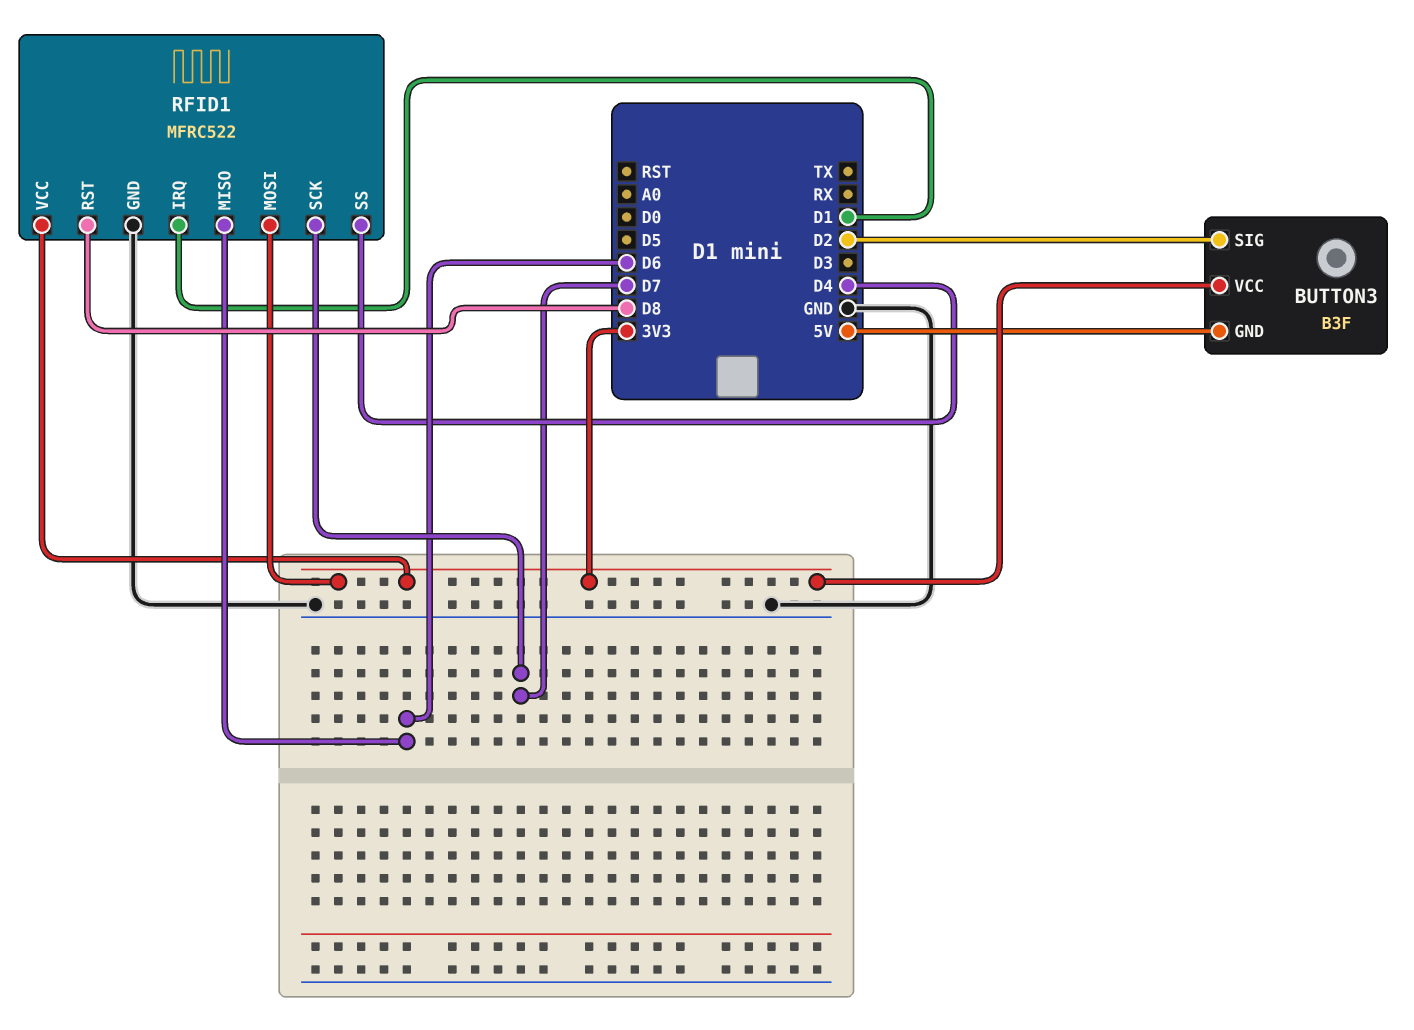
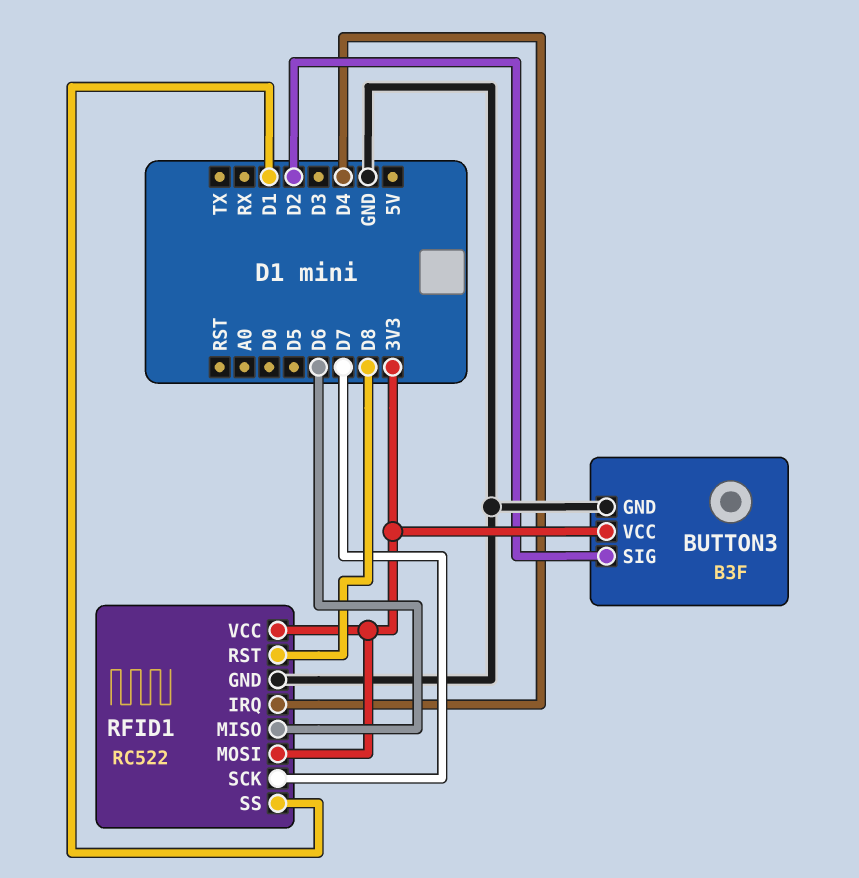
BUTTON3 pin GND: 5V -> GND
RFID1: MFRC522 -> RC522
RFID1 pin IRQ: D1 -> D4
RFID1 pin SS: D4 -> D1

